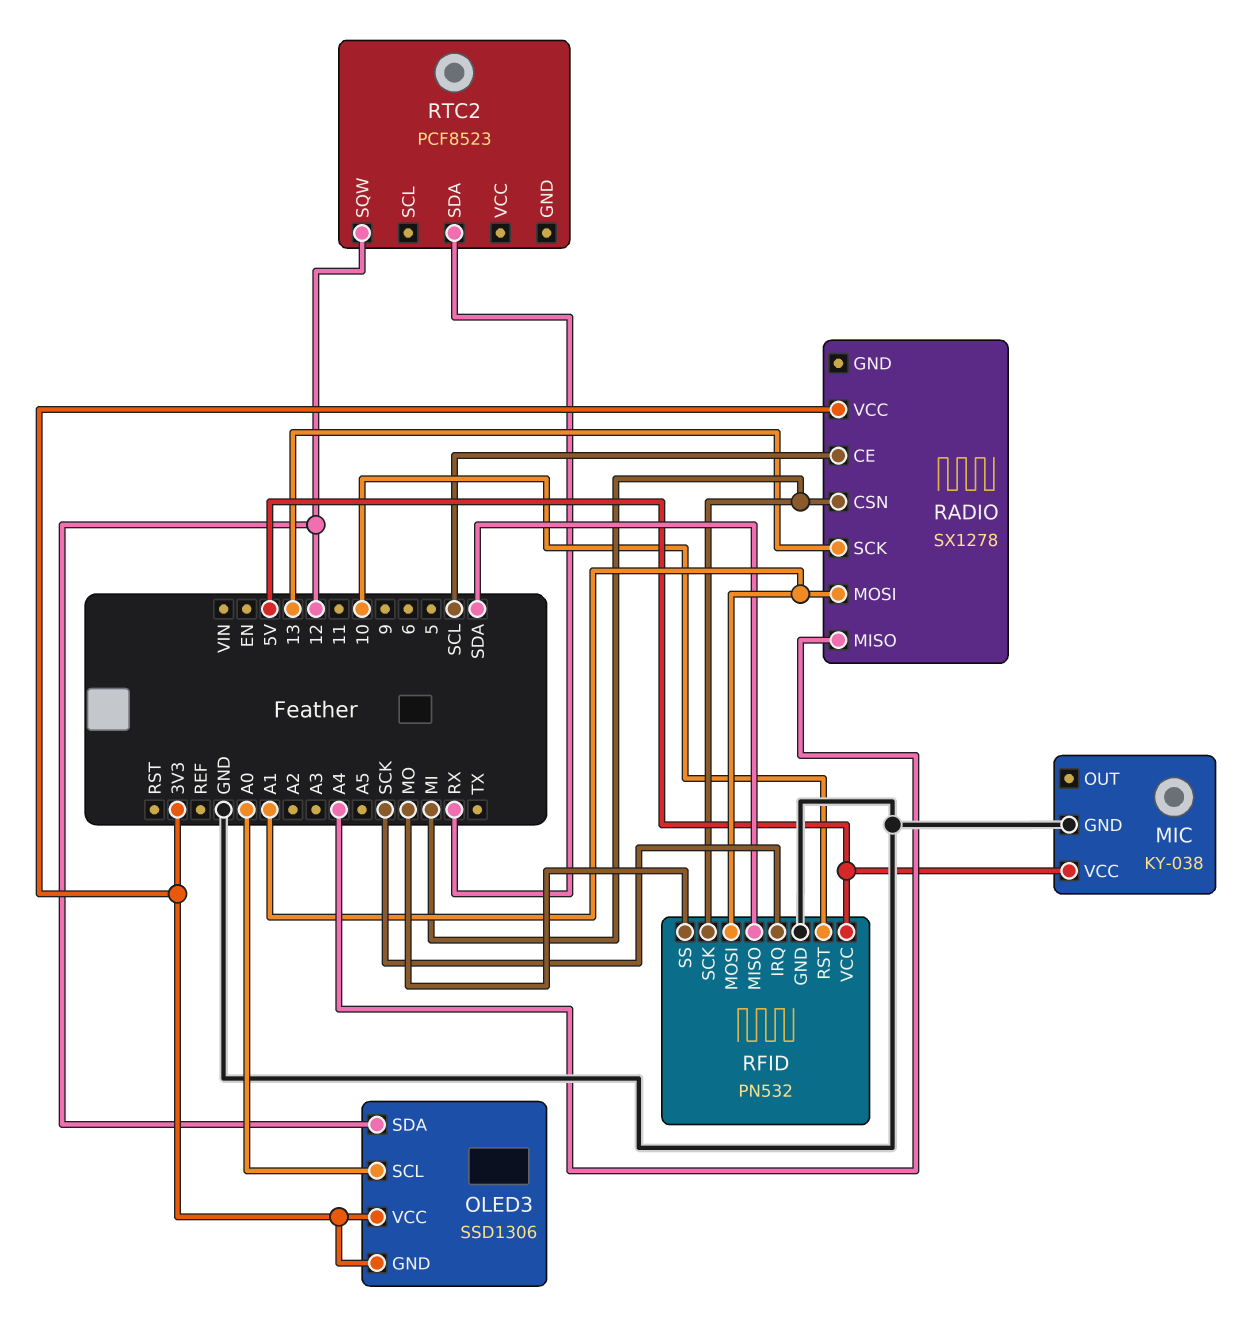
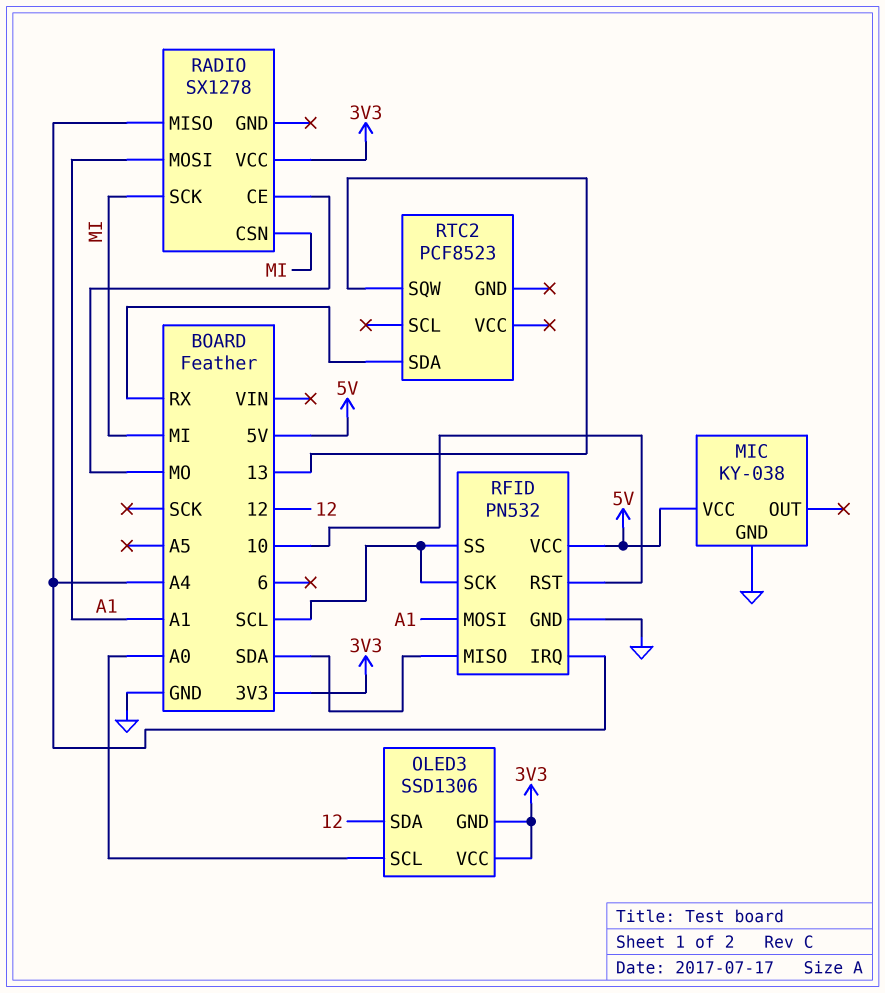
RADIO pin CE: SCL -> MO
RADIO pin SCK: 13 -> MI
RFID pin IRQ: SCK -> A4
RFID pin SCK: MI -> SCL
RFID pin SS: MO -> SCL
RTC2 pin SQW: 12 -> 13

